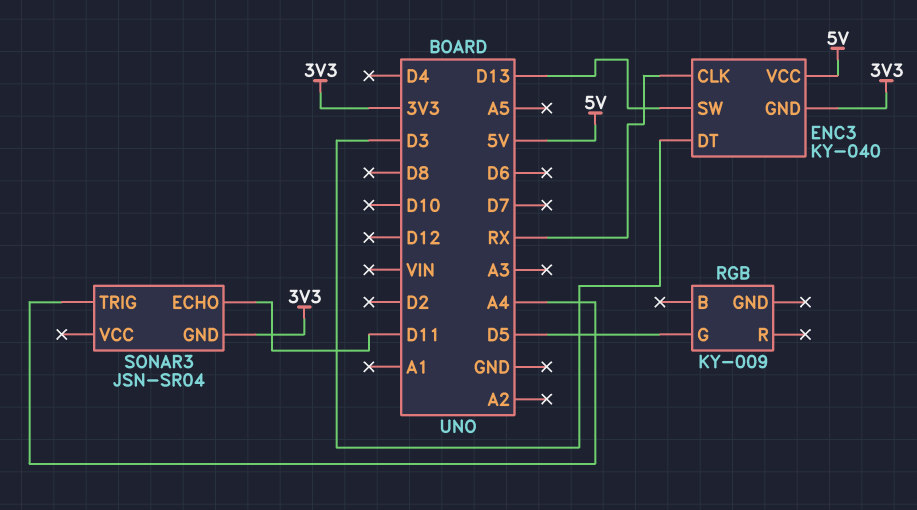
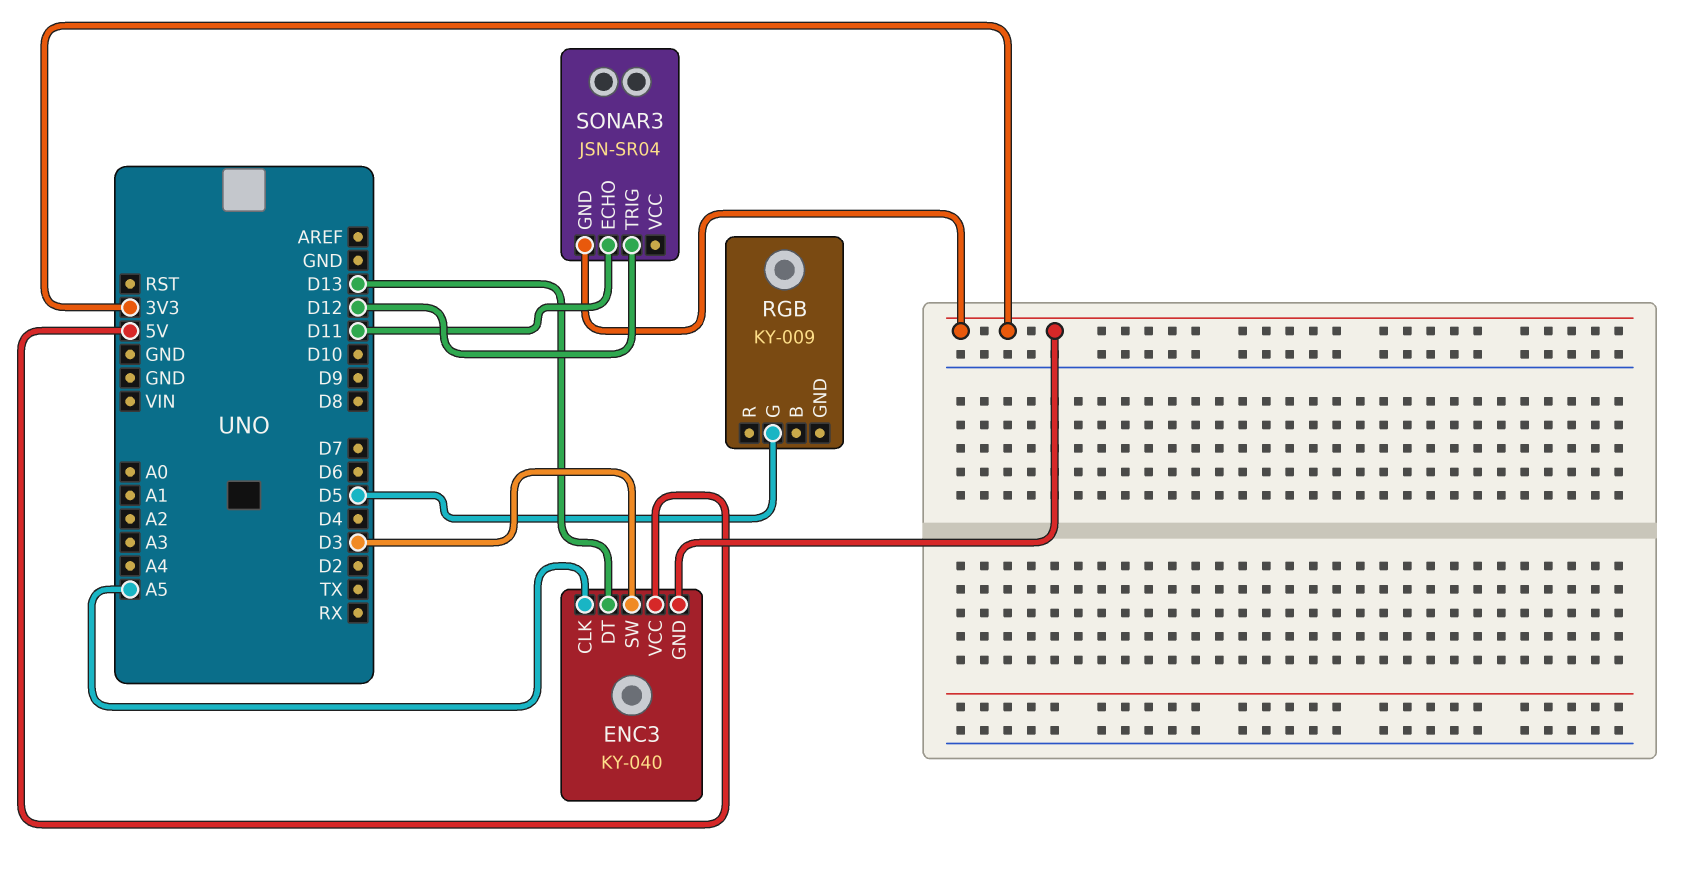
ENC3 pin CLK: RX -> A5
ENC3 pin DT: D3 -> D13
ENC3 pin SW: D13 -> D3
SONAR3 pin TRIG: A4 -> D12

